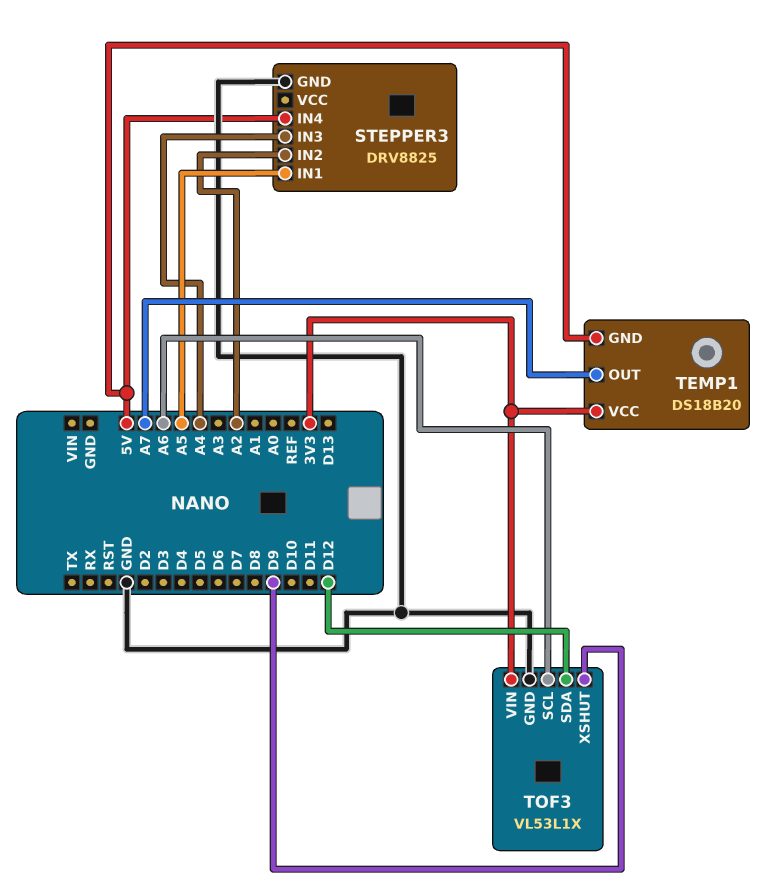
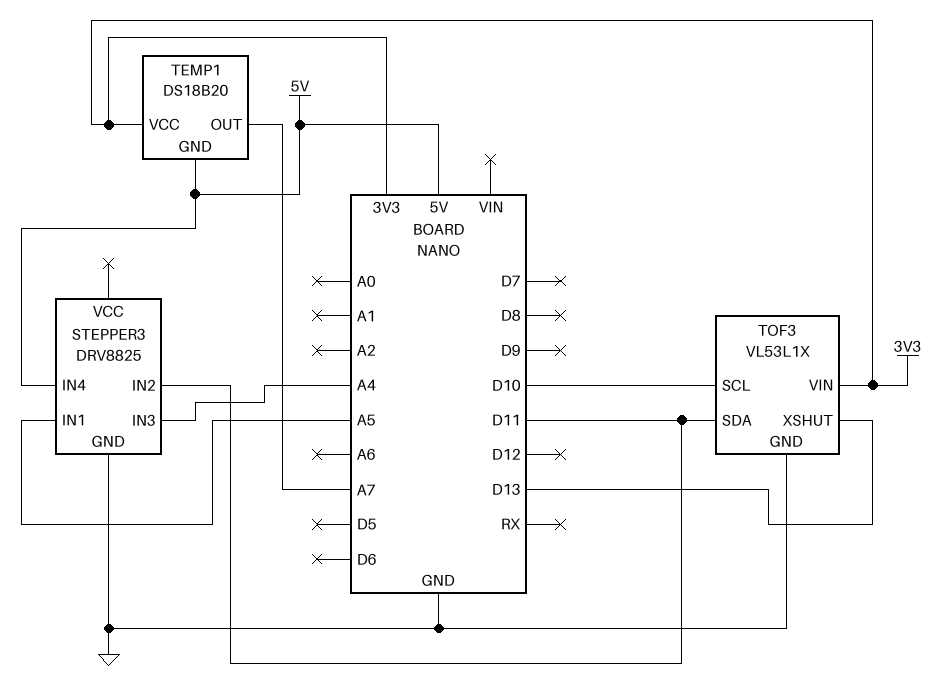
STEPPER3 pin IN2: A2 -> D11
TOF3 pin SCL: A6 -> D10
TOF3 pin SDA: D12 -> D11
TOF3 pin XSHUT: D9 -> D13

